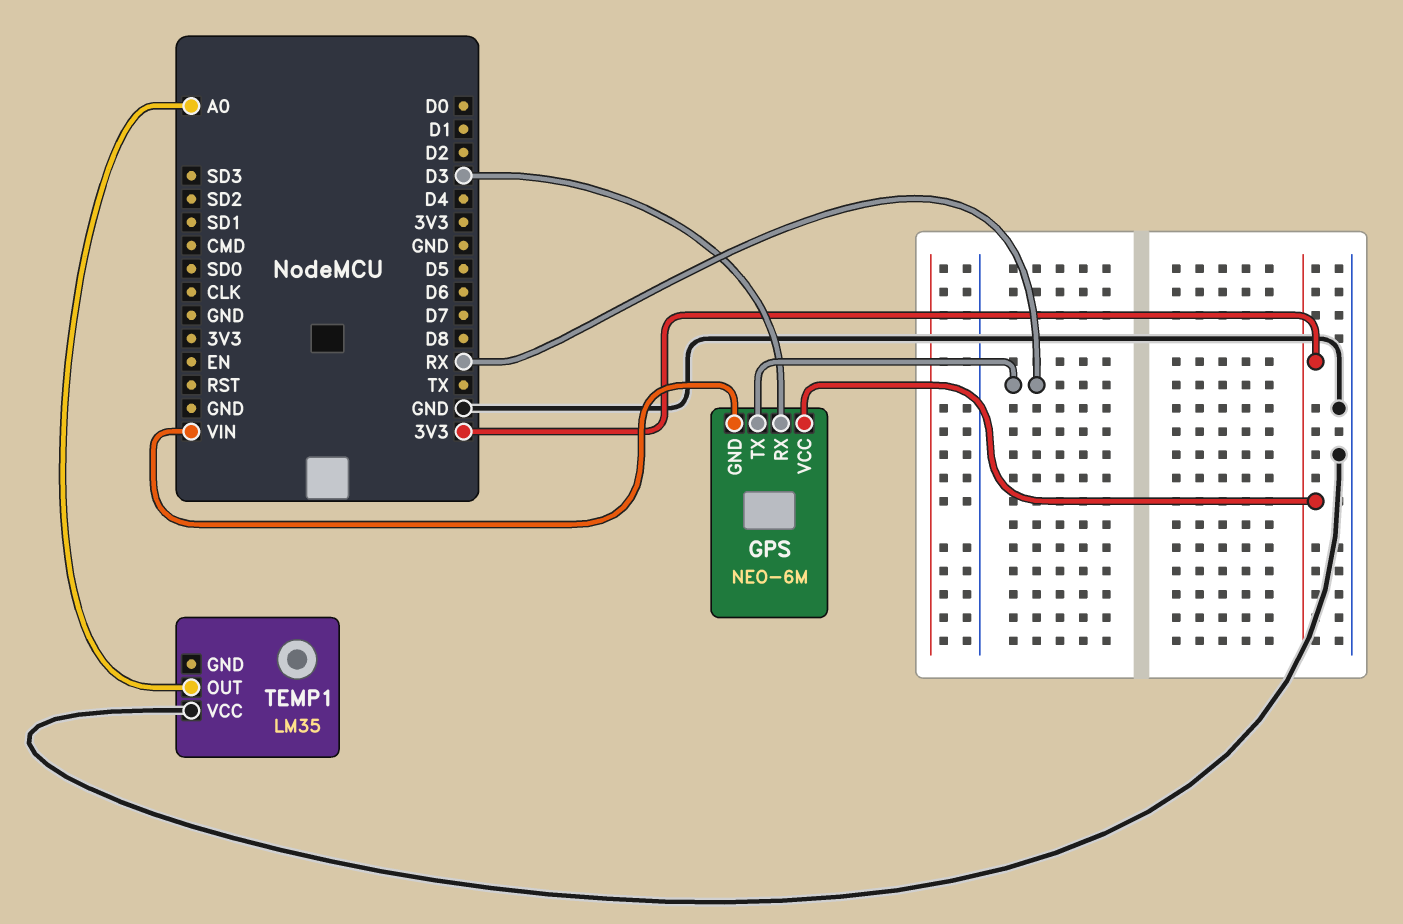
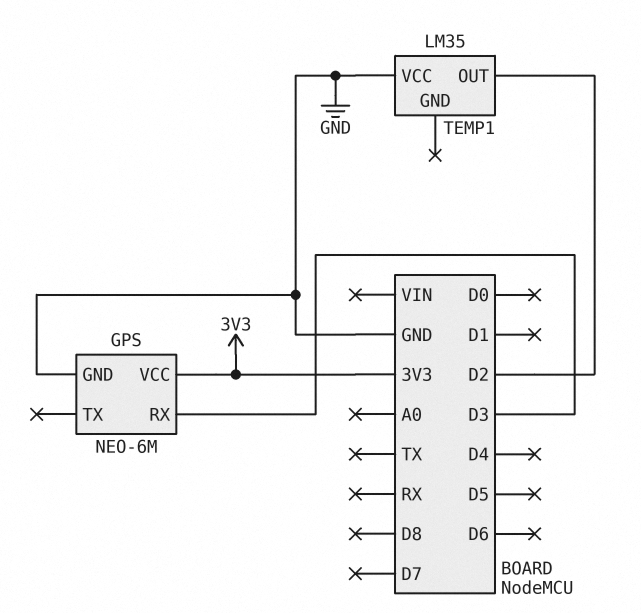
GPS pin GND: VIN -> GND
GPS pin TX: RX -> none
TEMP1 pin OUT: A0 -> D2

